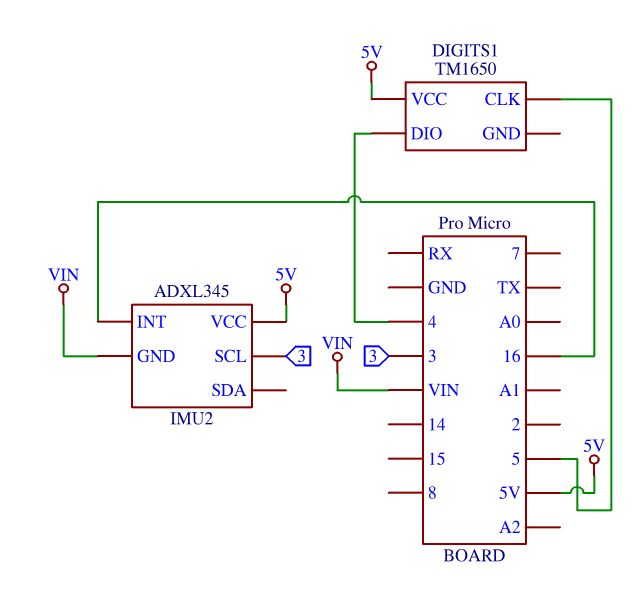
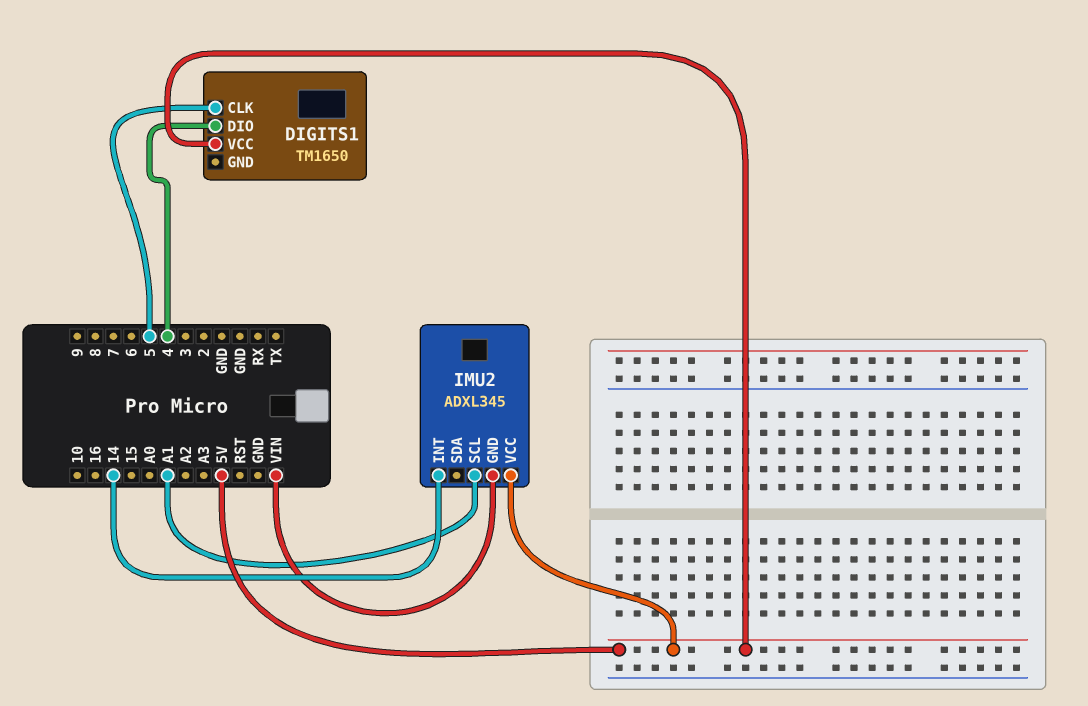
IMU2 pin INT: 16 -> 14
IMU2 pin SCL: 3 -> A1

